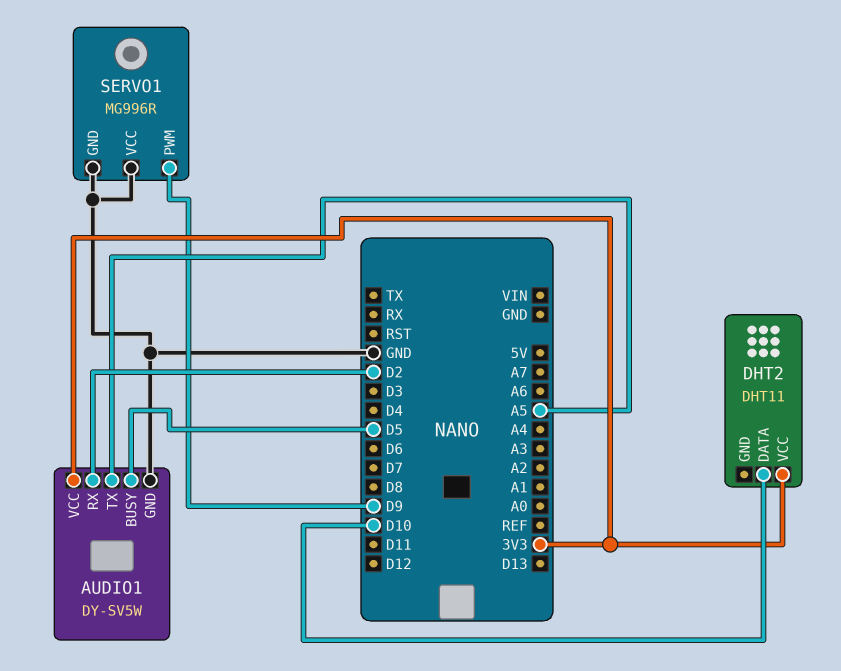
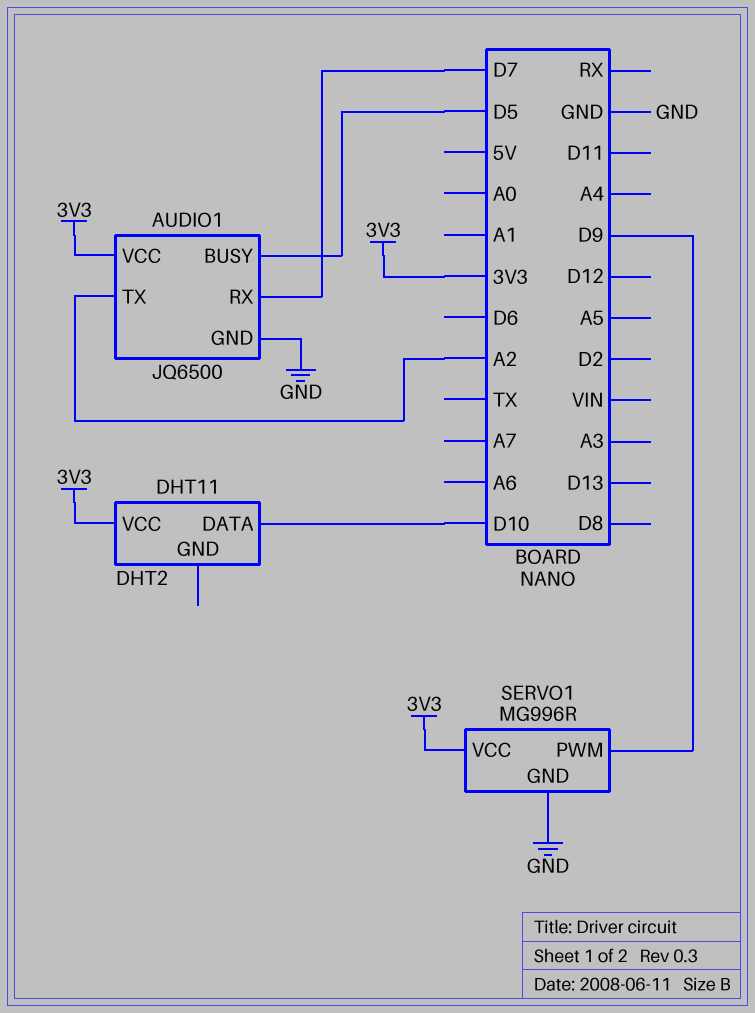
AUDIO1: DY-SV5W -> JQ6500
AUDIO1 pin RX: D2 -> D7
AUDIO1 pin TX: A5 -> A2
SERVO1 pin VCC: GND -> 3V3

